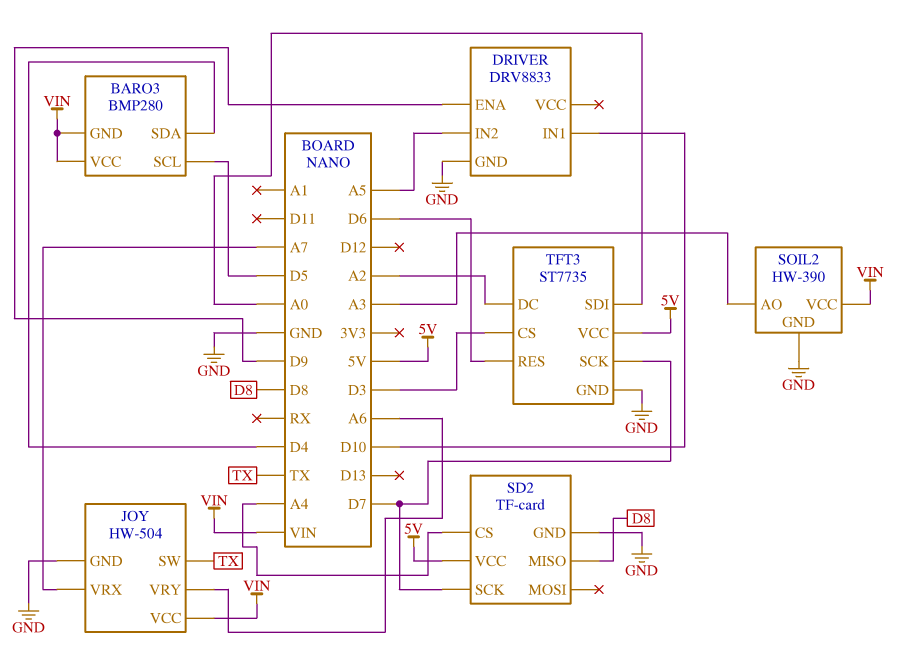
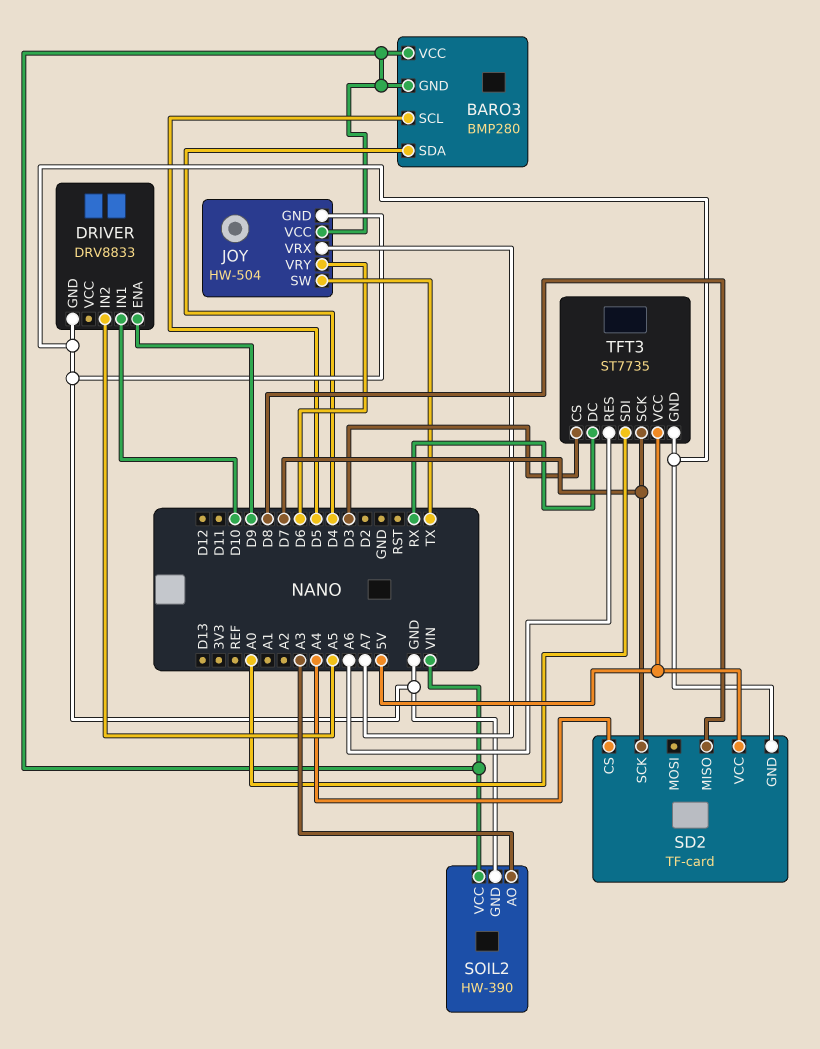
JOY pin VRY: A6 -> D6
TFT3 pin DC: A2 -> RX
TFT3 pin RES: D6 -> A6

